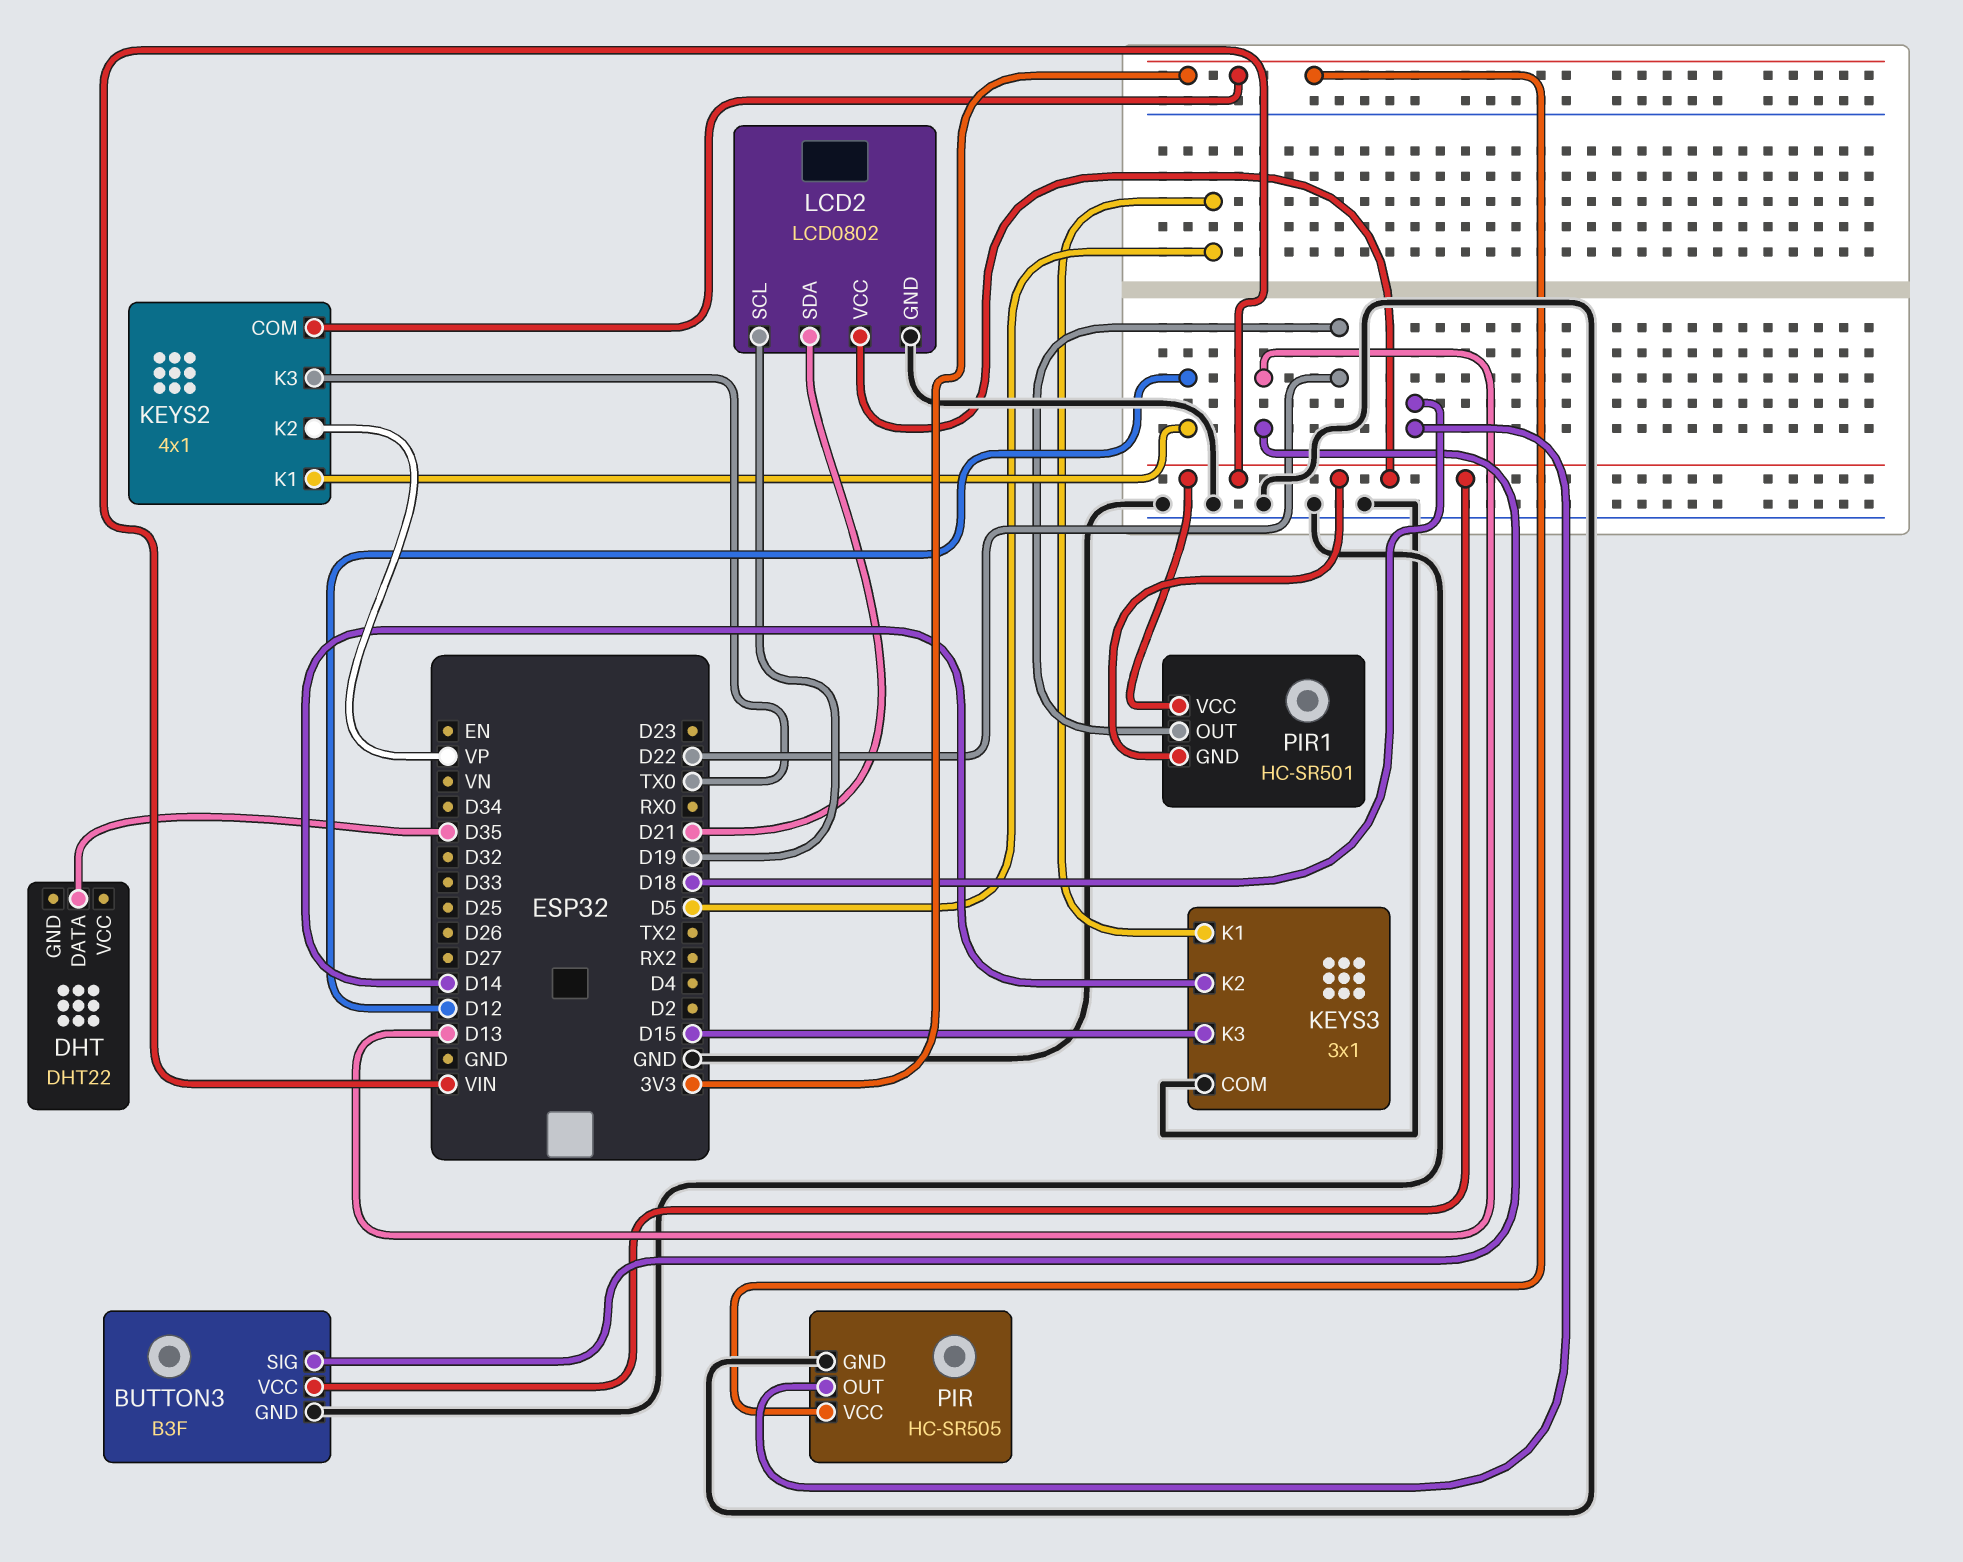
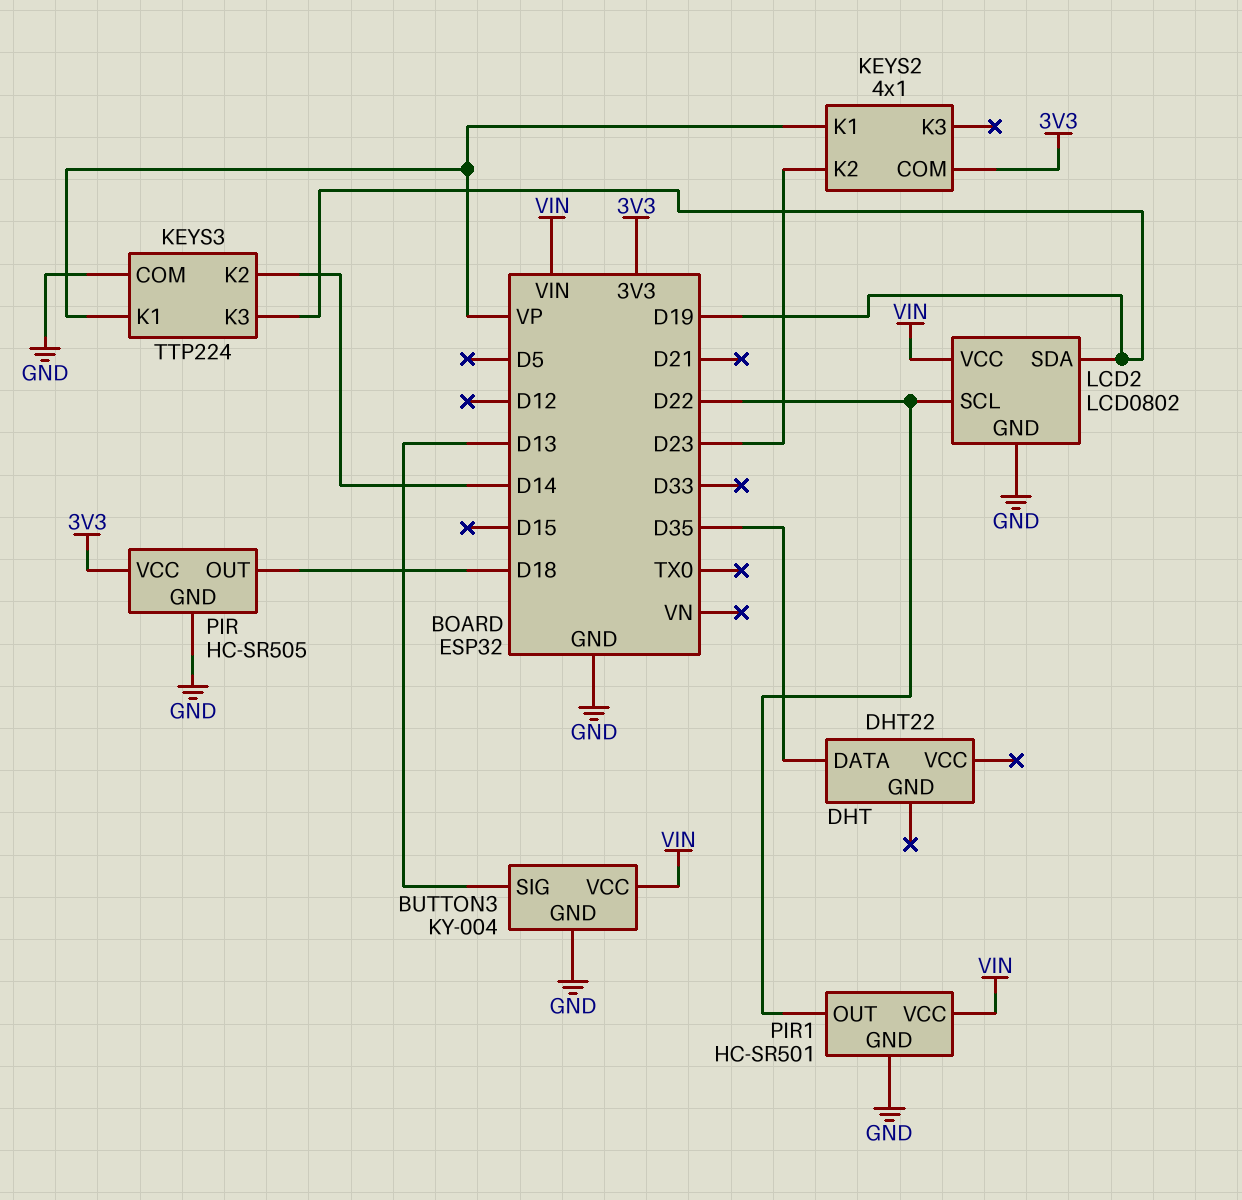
BUTTON3: B3F -> KY-004
KEYS2 pin K1: D12 -> VP
KEYS2 pin K2: VP -> D23
KEYS2 pin K3: TX0 -> none
KEYS3: 3x1 -> TTP224
KEYS3 pin K1: D5 -> VP
KEYS3 pin K3: D15 -> D19
LCD2 pin SCL: D19 -> D22
LCD2 pin SDA: D21 -> D19
PIR1 pin GND: VIN -> GND

